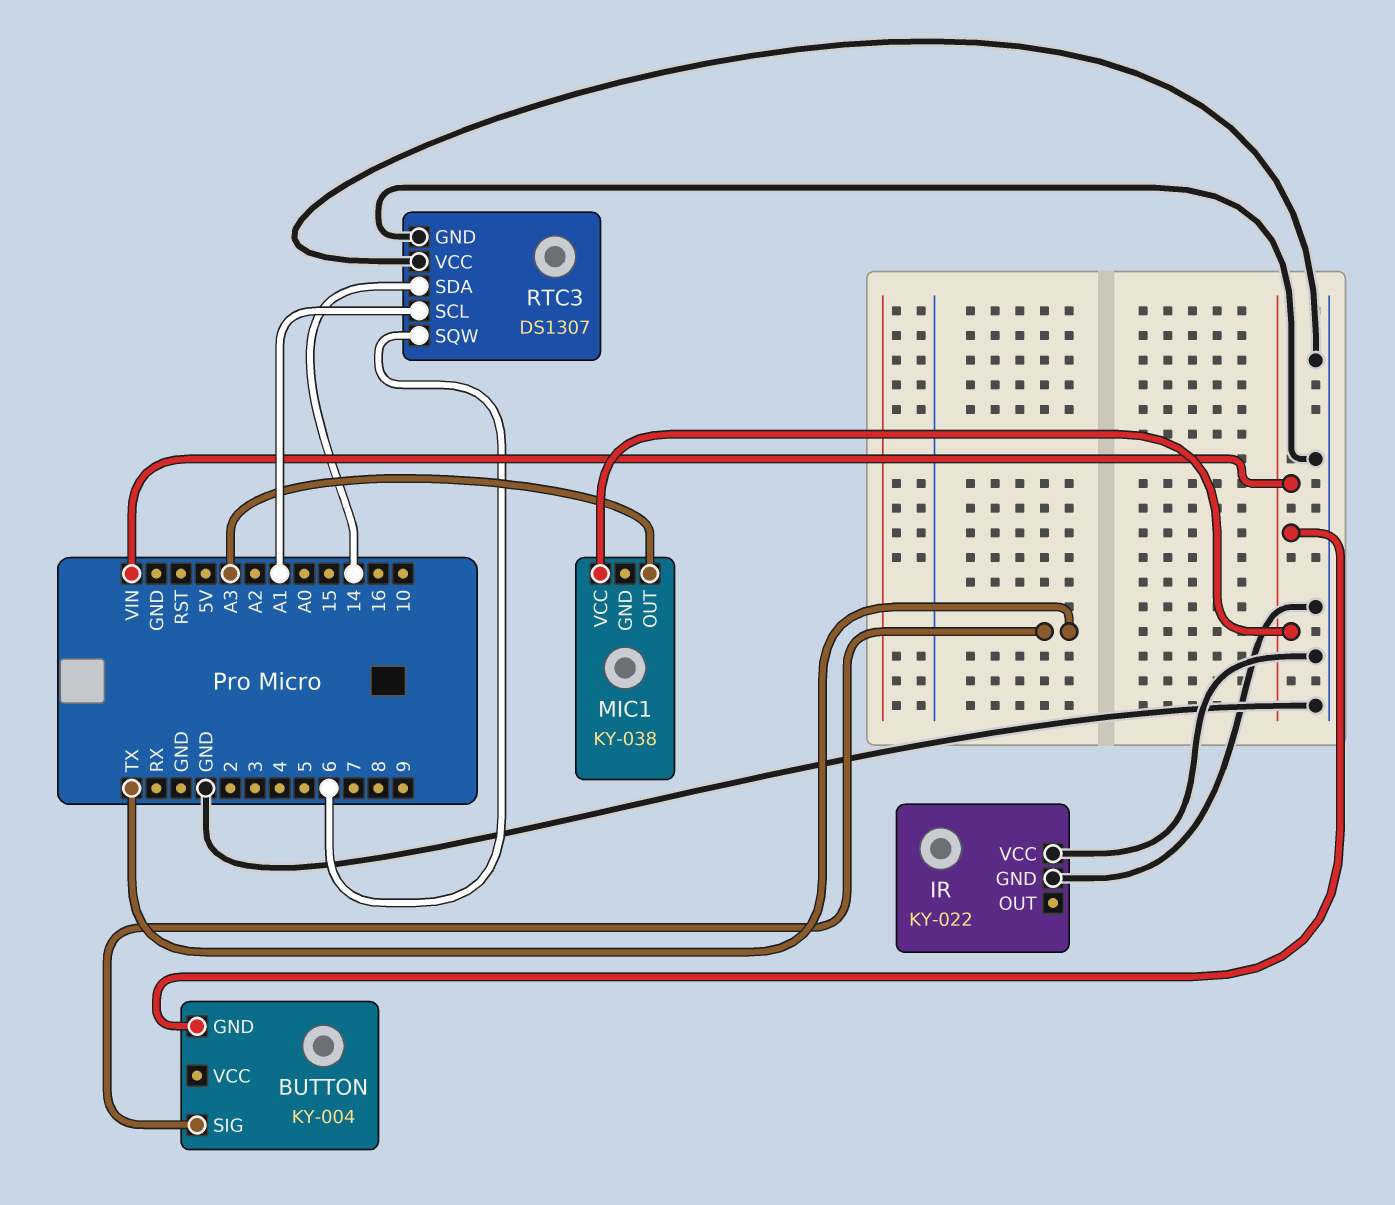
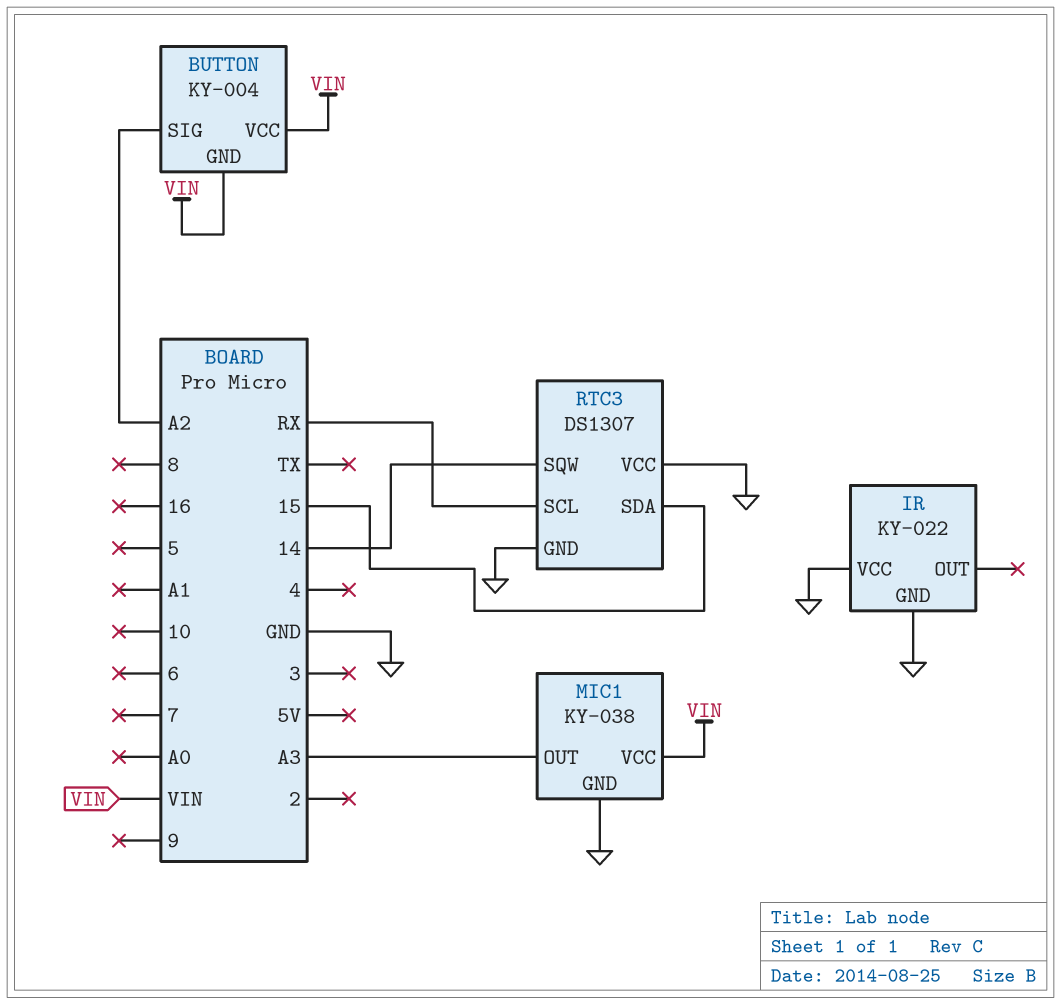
BUTTON pin SIG: TX -> A2
BUTTON pin VCC: none -> VIN
MIC1 pin GND: none -> GND
RTC3 pin SCL: A1 -> RX
RTC3 pin SDA: 14 -> 15
RTC3 pin SQW: 6 -> 14

